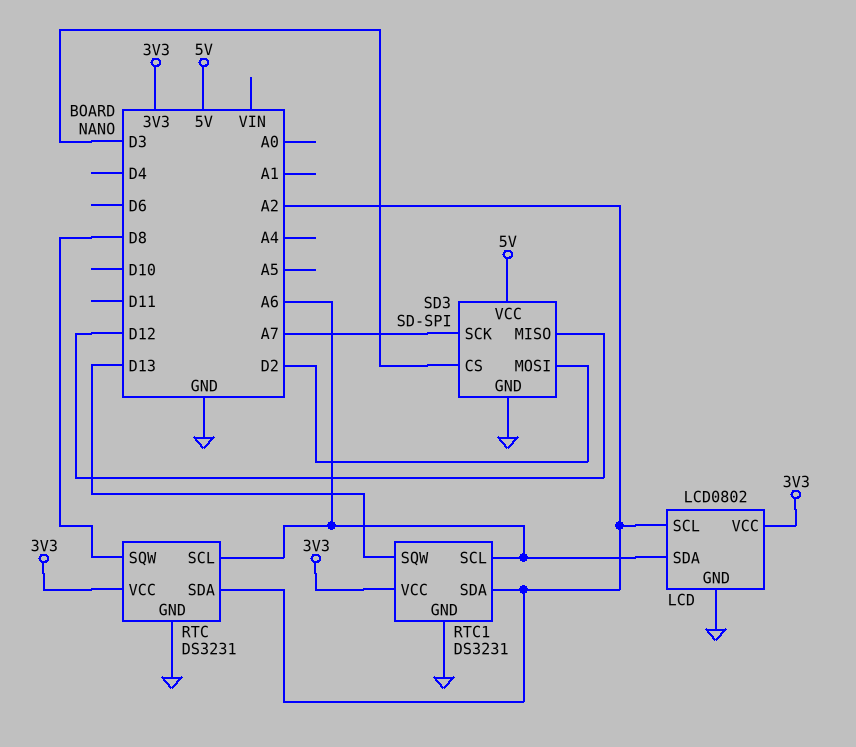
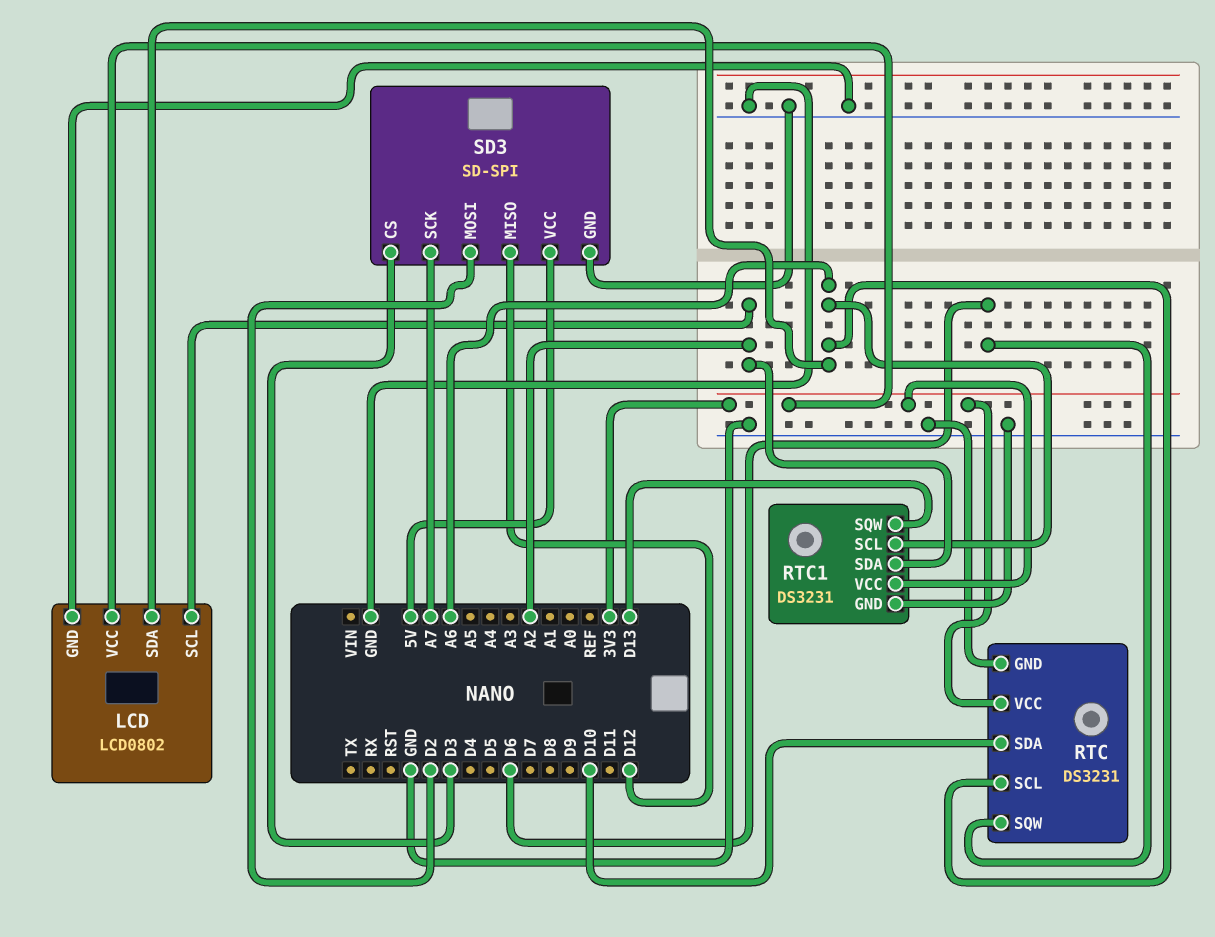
RTC pin SDA: A2 -> D10
RTC pin SQW: D8 -> D6

